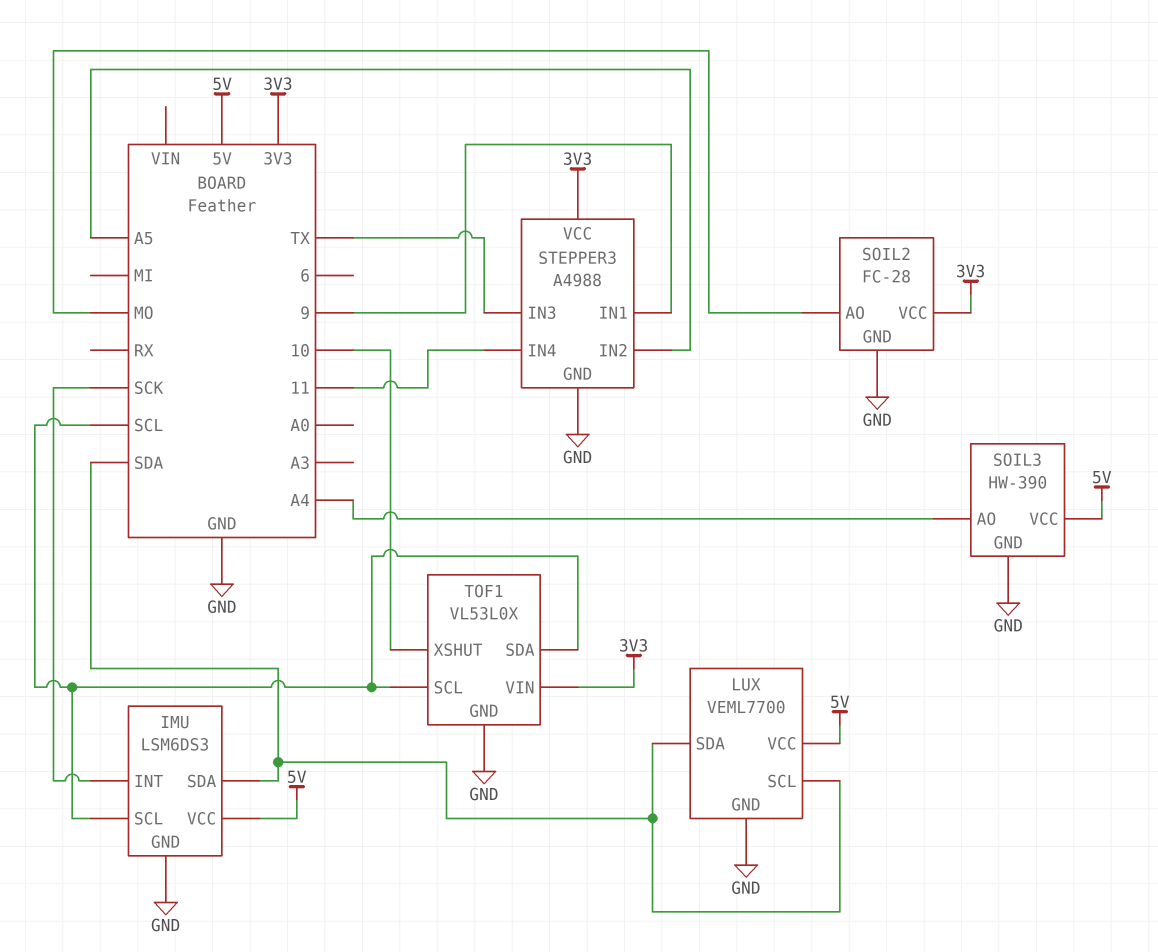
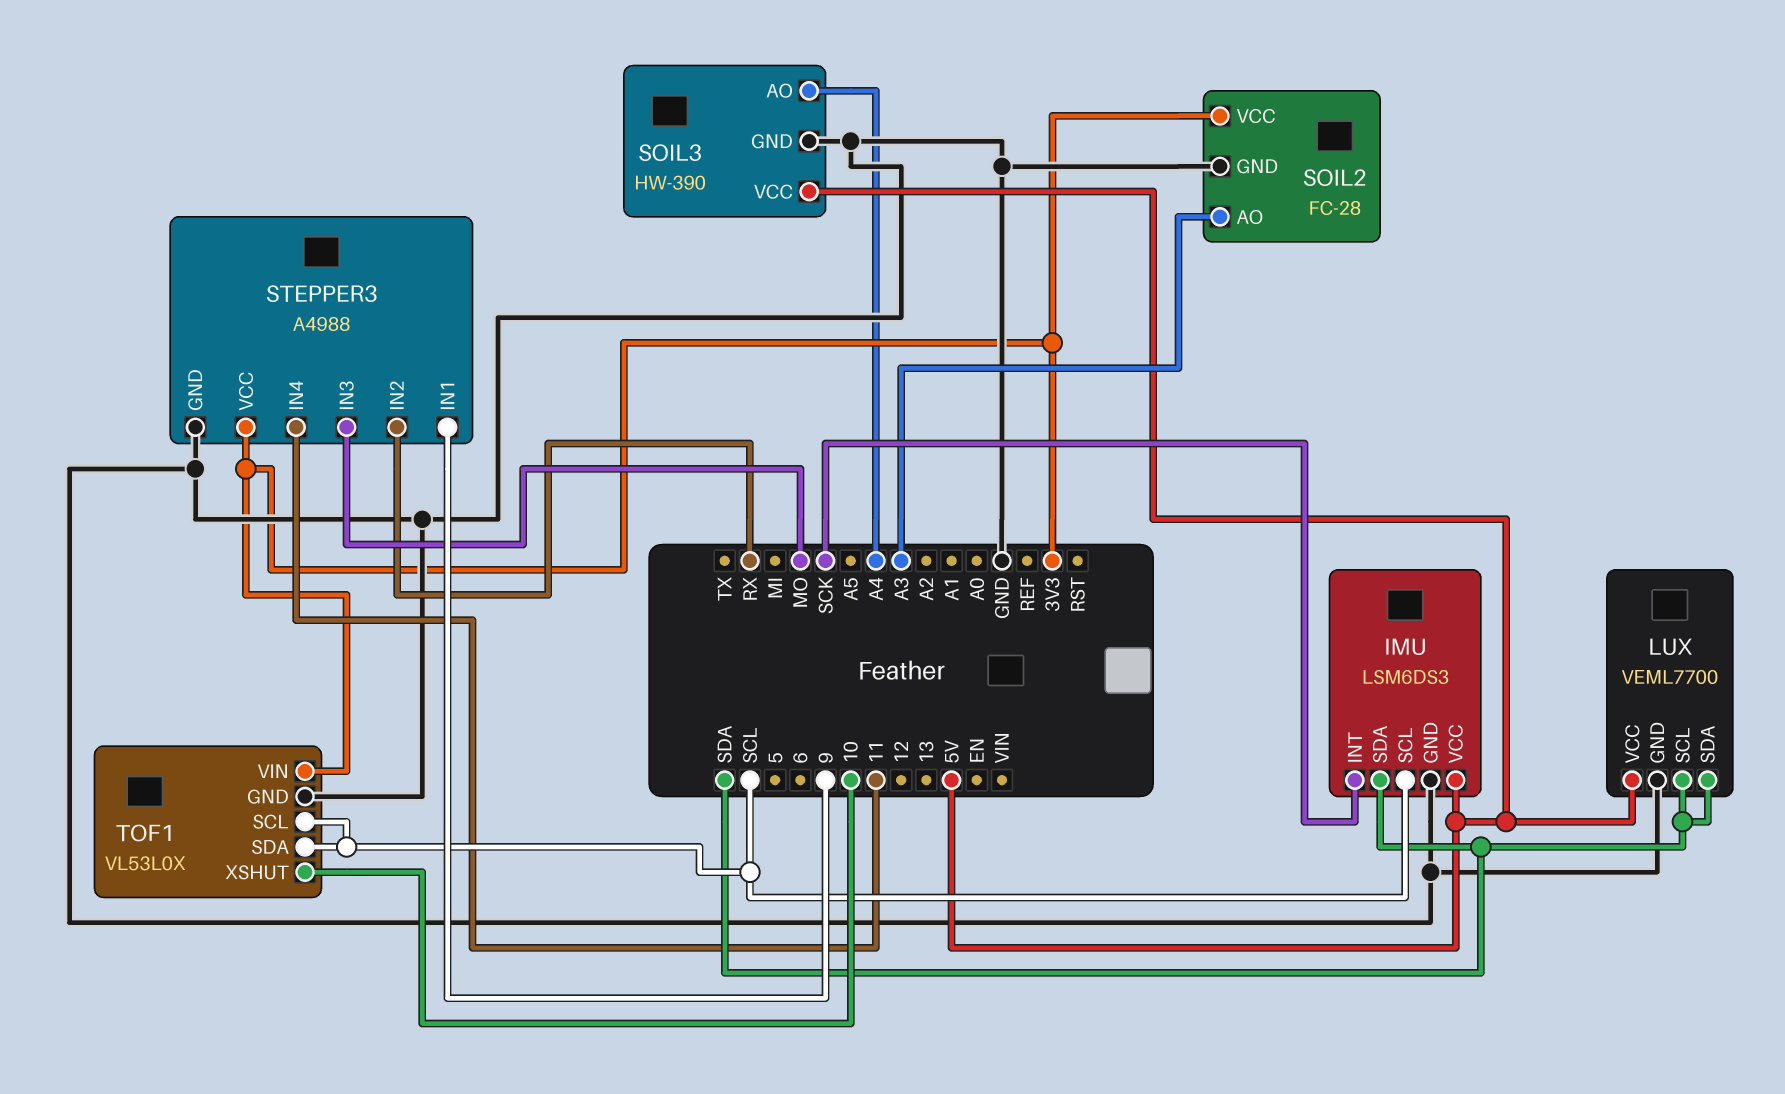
SOIL2 pin AO: MO -> A3
STEPPER3 pin IN2: A5 -> RX
STEPPER3 pin IN3: TX -> MO

